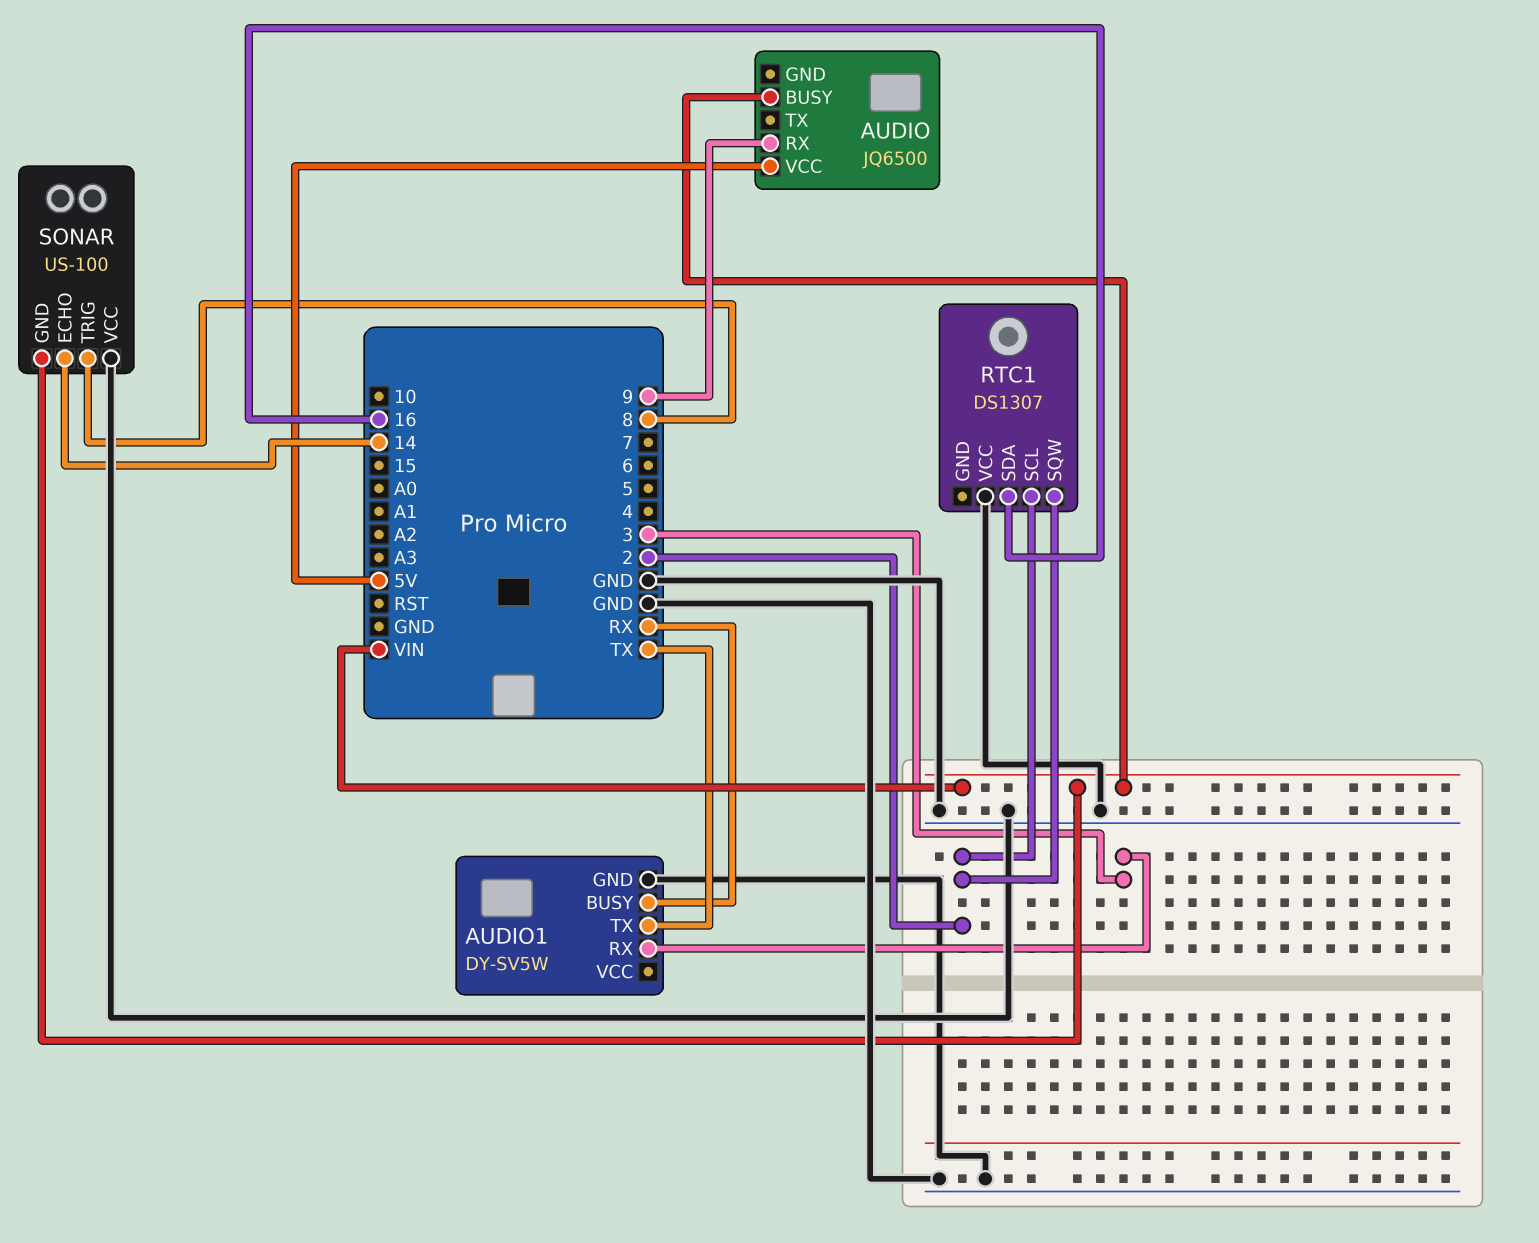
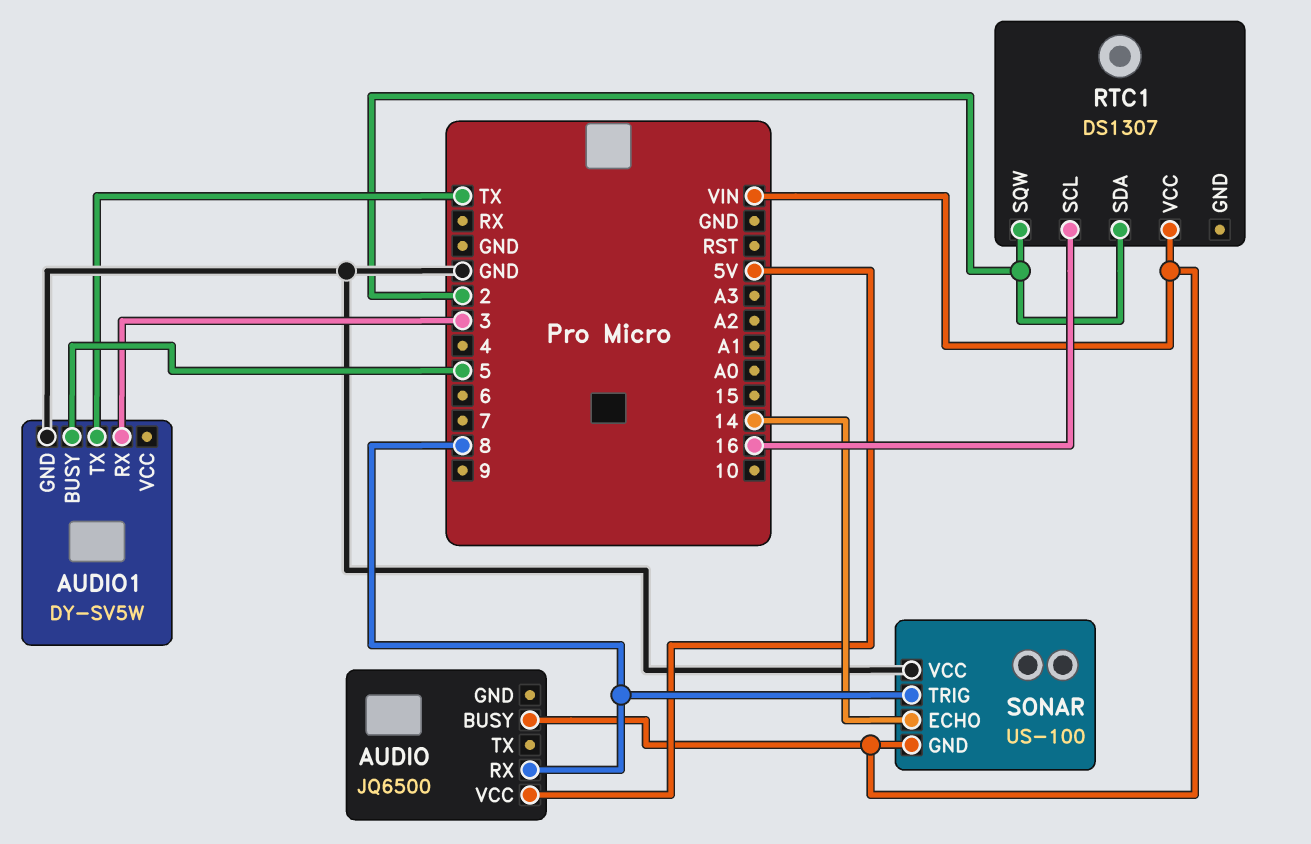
AUDIO pin RX: 9 -> 8
AUDIO1 pin BUSY: RX -> 5
RTC1 pin SCL: 2 -> 16
RTC1 pin SDA: 16 -> 2
RTC1 pin VCC: GND -> VIN

